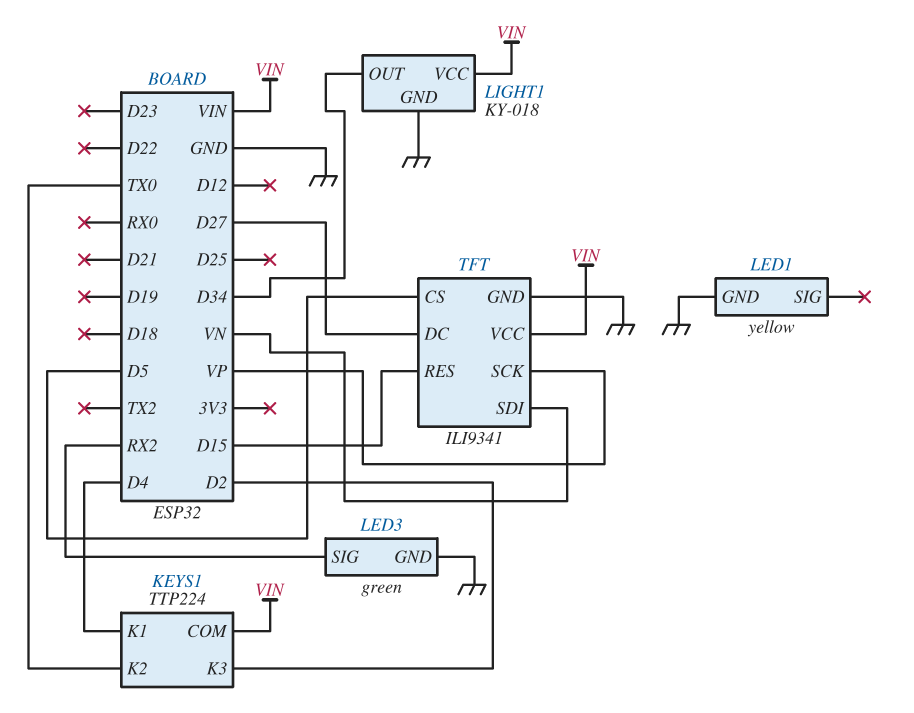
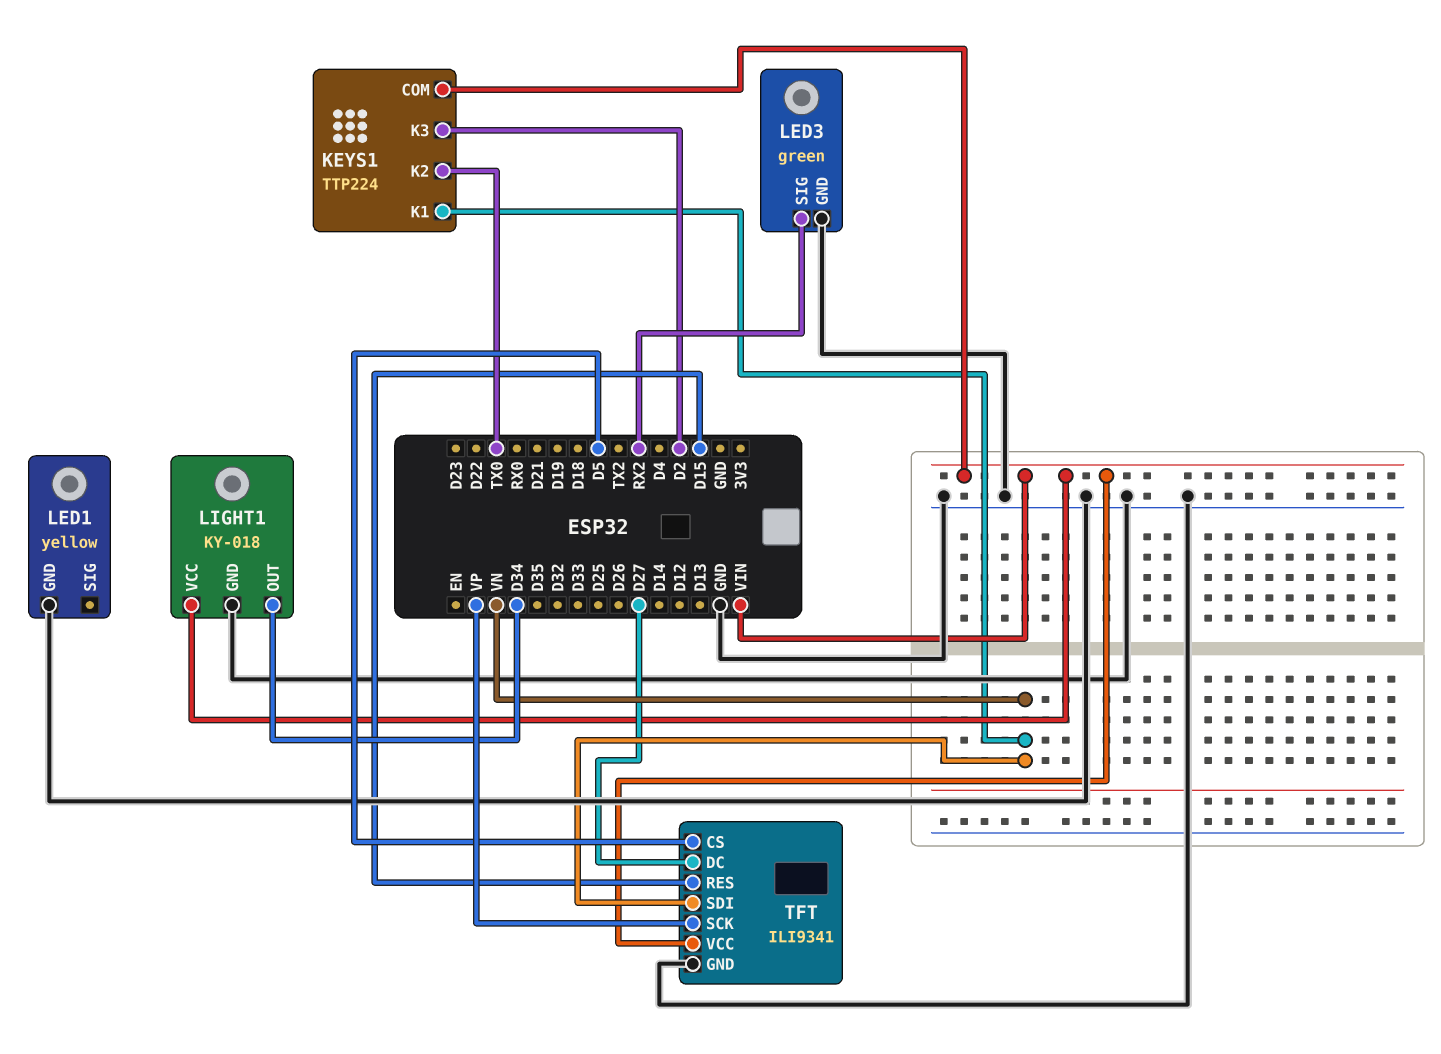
KEYS1 pin K1: D4 -> VN

